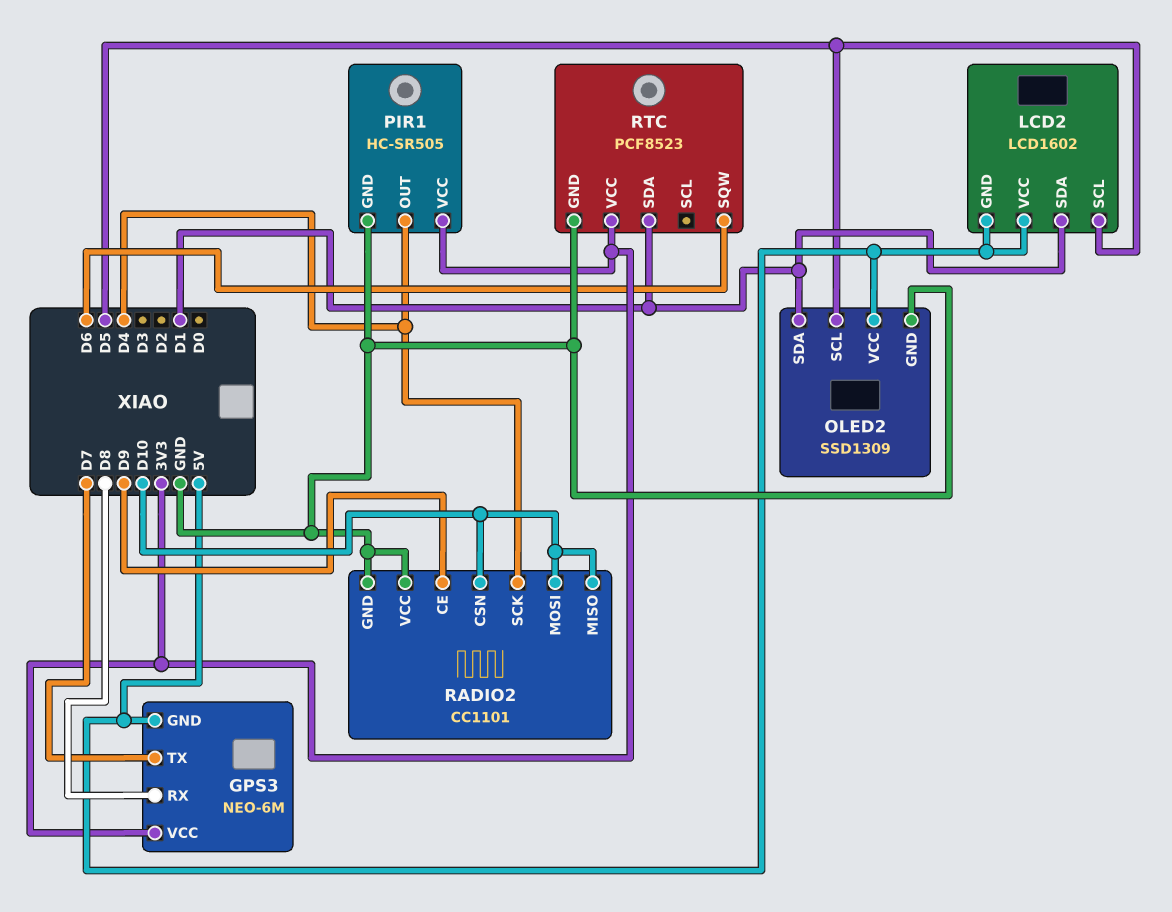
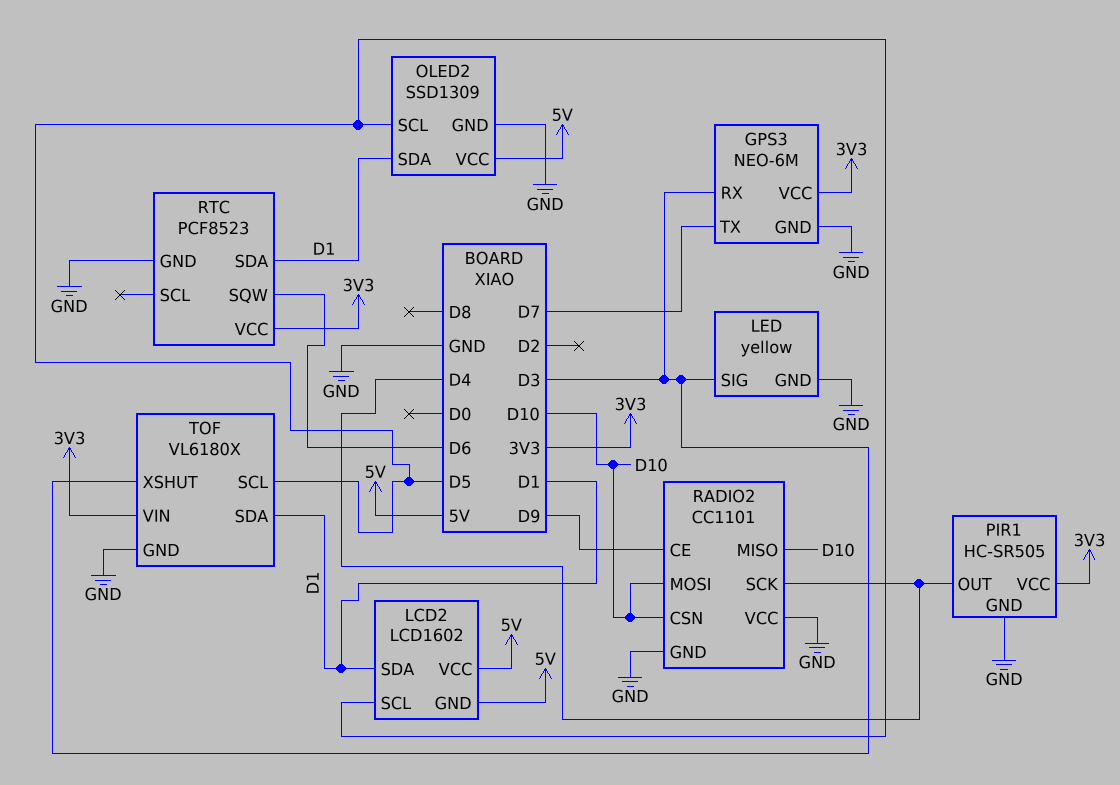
GPS3 pin GND: 5V -> GND
GPS3 pin RX: D8 -> D3
LED: none -> yellow
LED pin GND: none -> GND
LED pin SIG: none -> D3
TOF: none -> VL6180X
TOF pin GND: none -> GND
TOF pin SCL: none -> D5
TOF pin SDA: none -> D1
TOF pin VIN: none -> 3V3
TOF pin XSHUT: none -> D3

